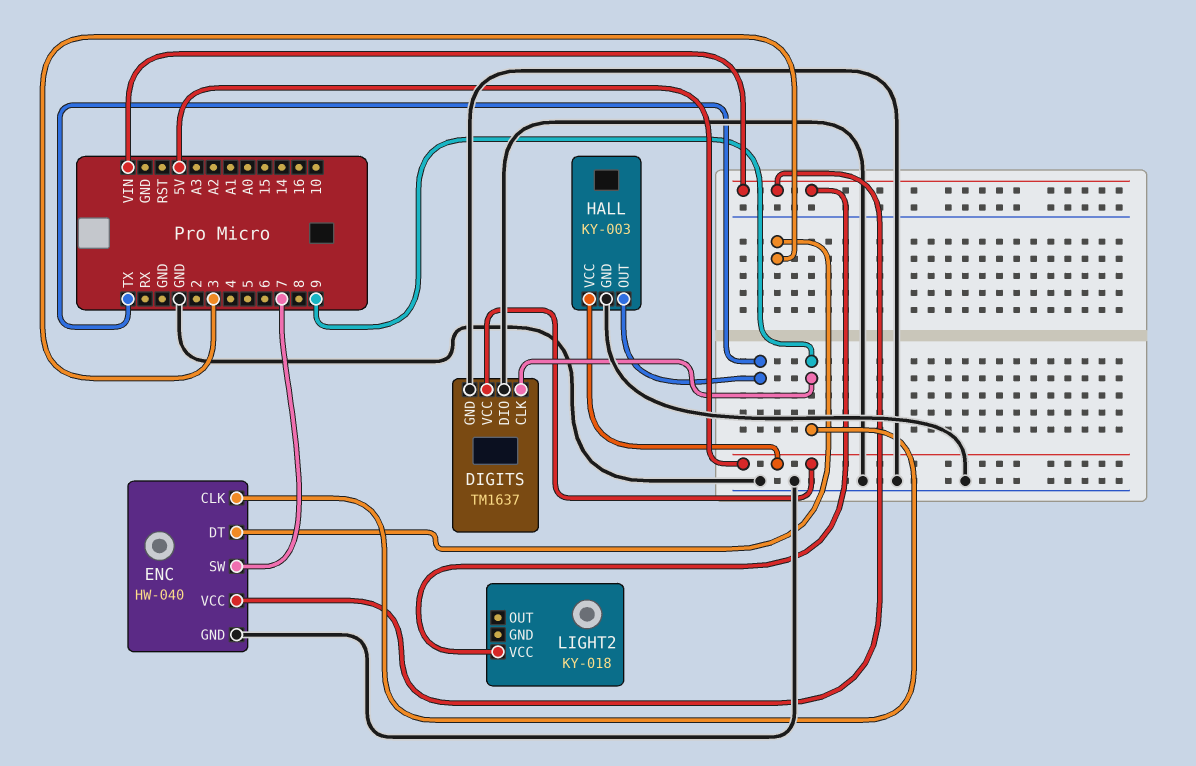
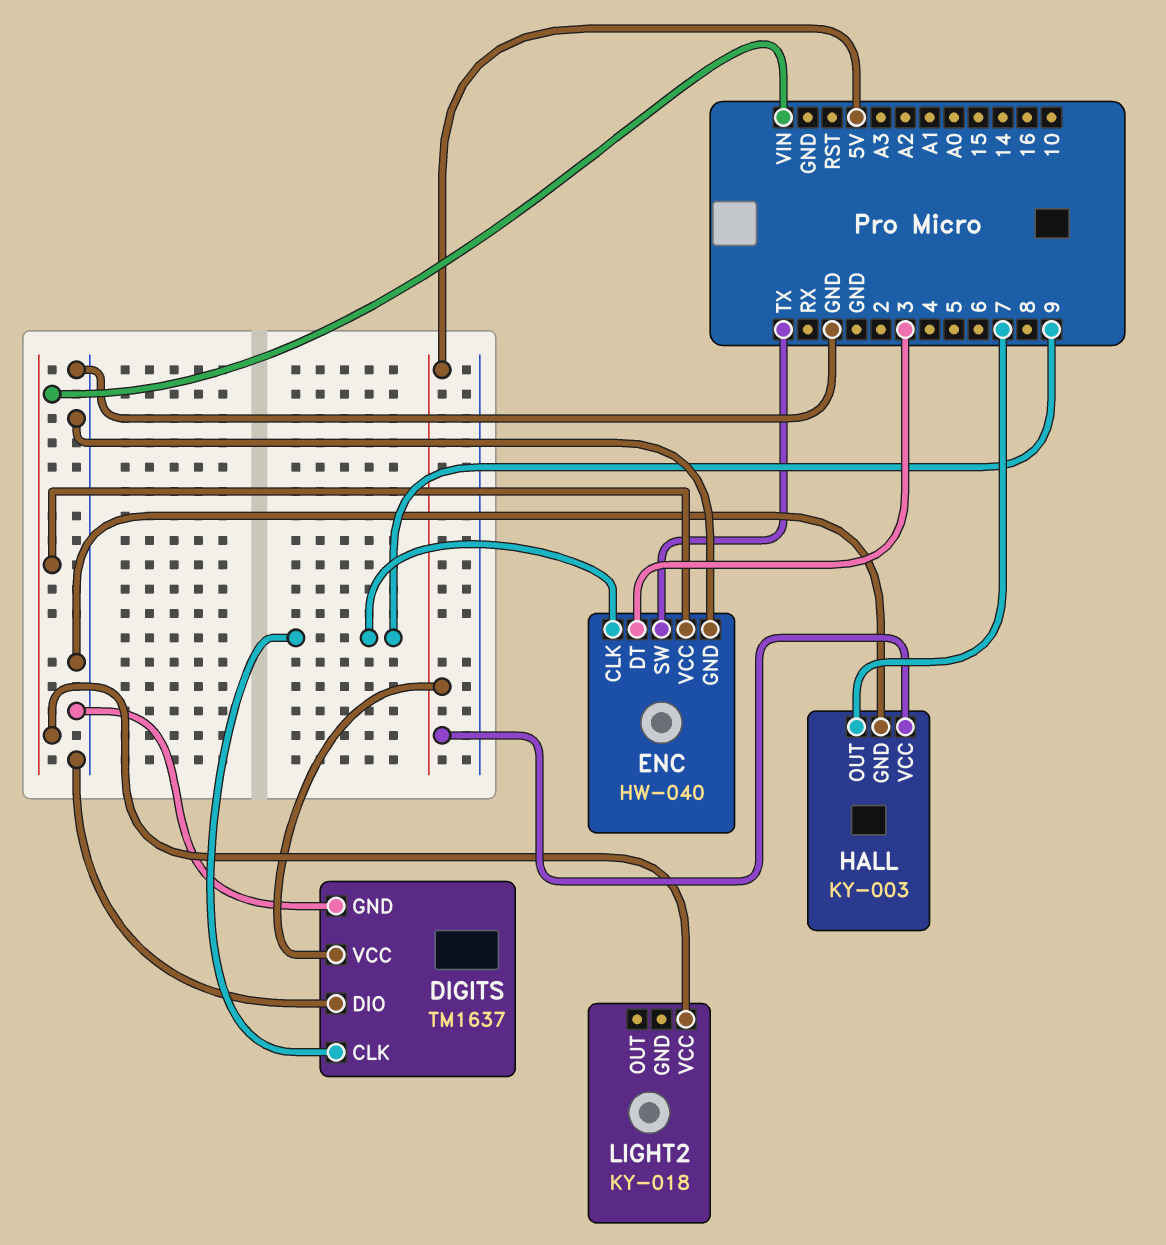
ENC pin SW: 7 -> TX
HALL pin OUT: TX -> 7

